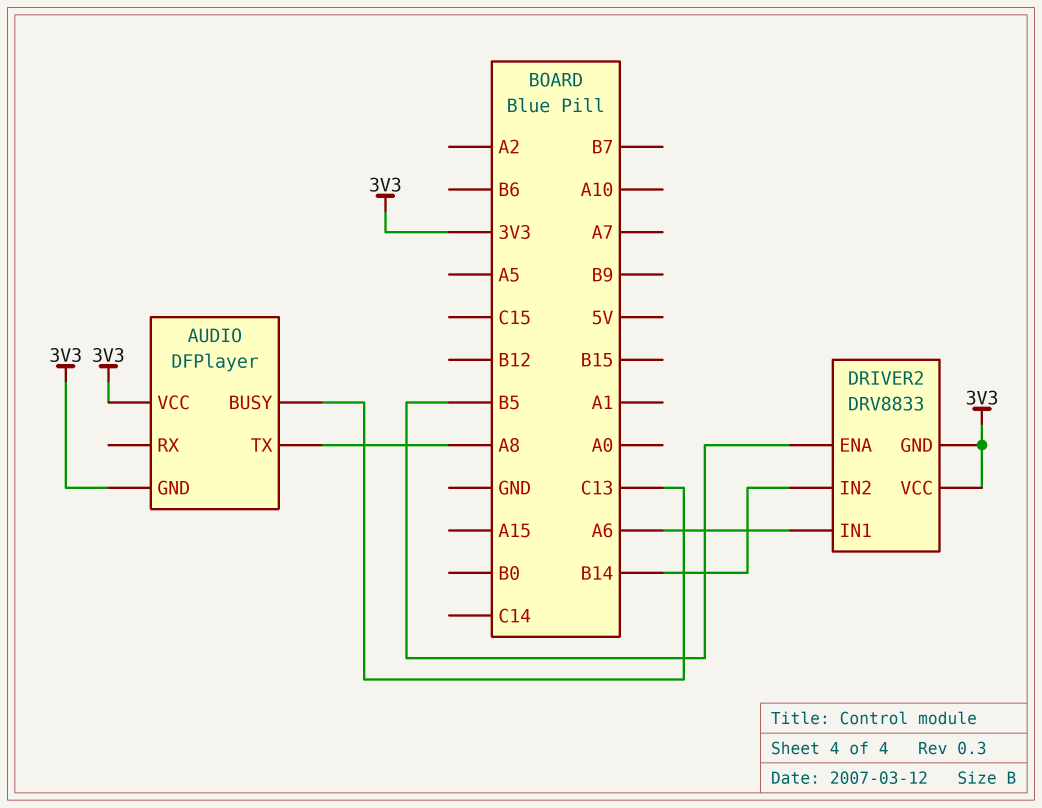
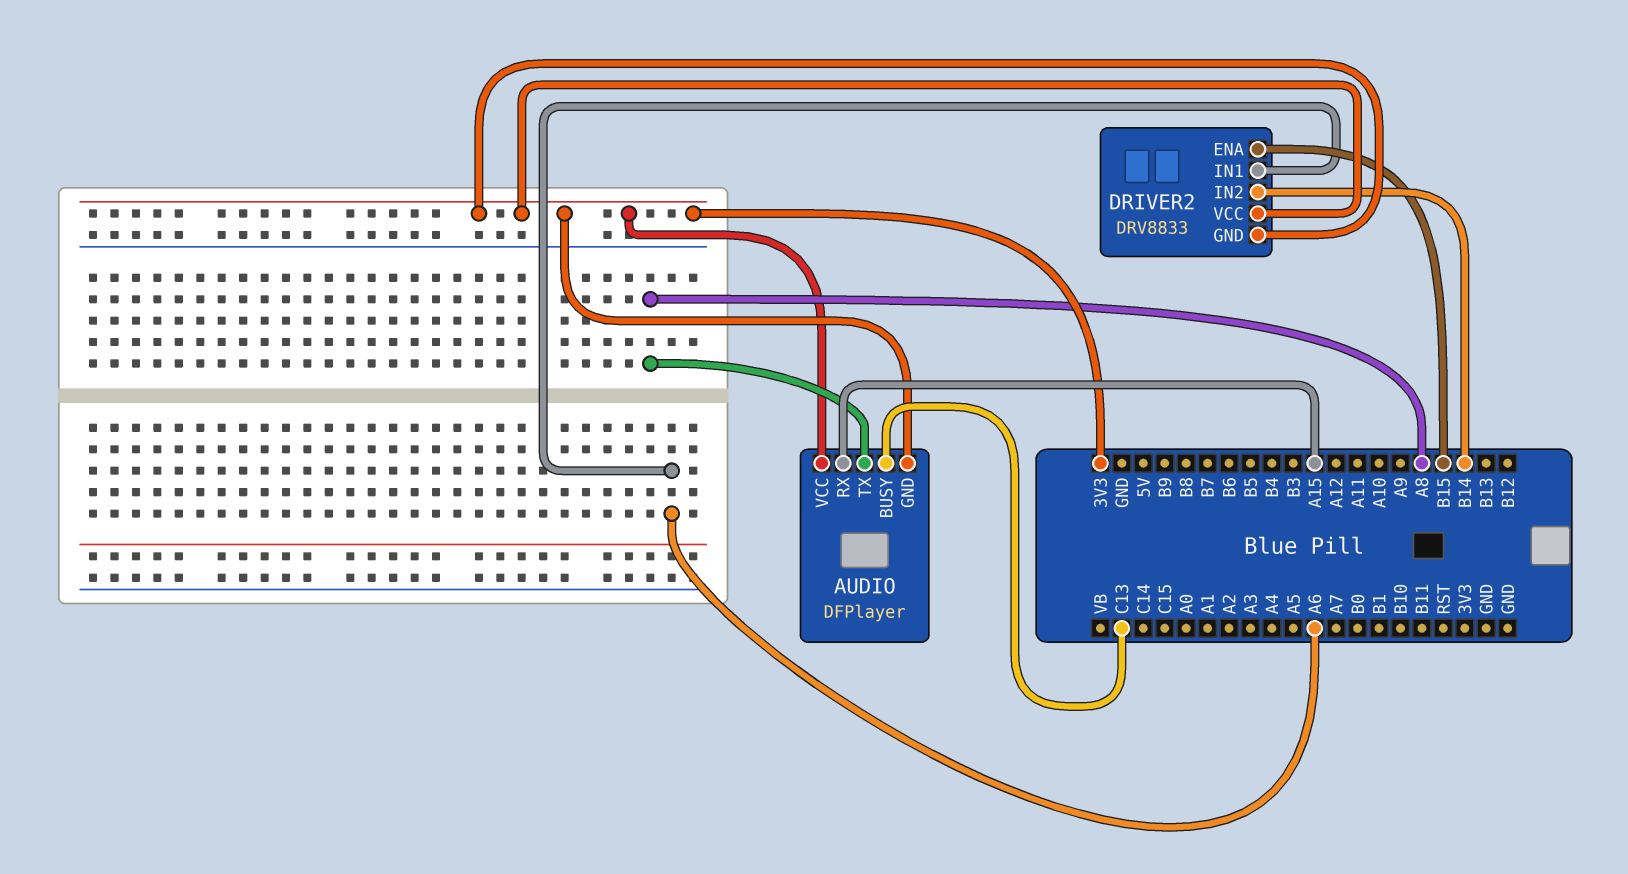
AUDIO pin RX: none -> A15
DRIVER2 pin ENA: B5 -> B15

